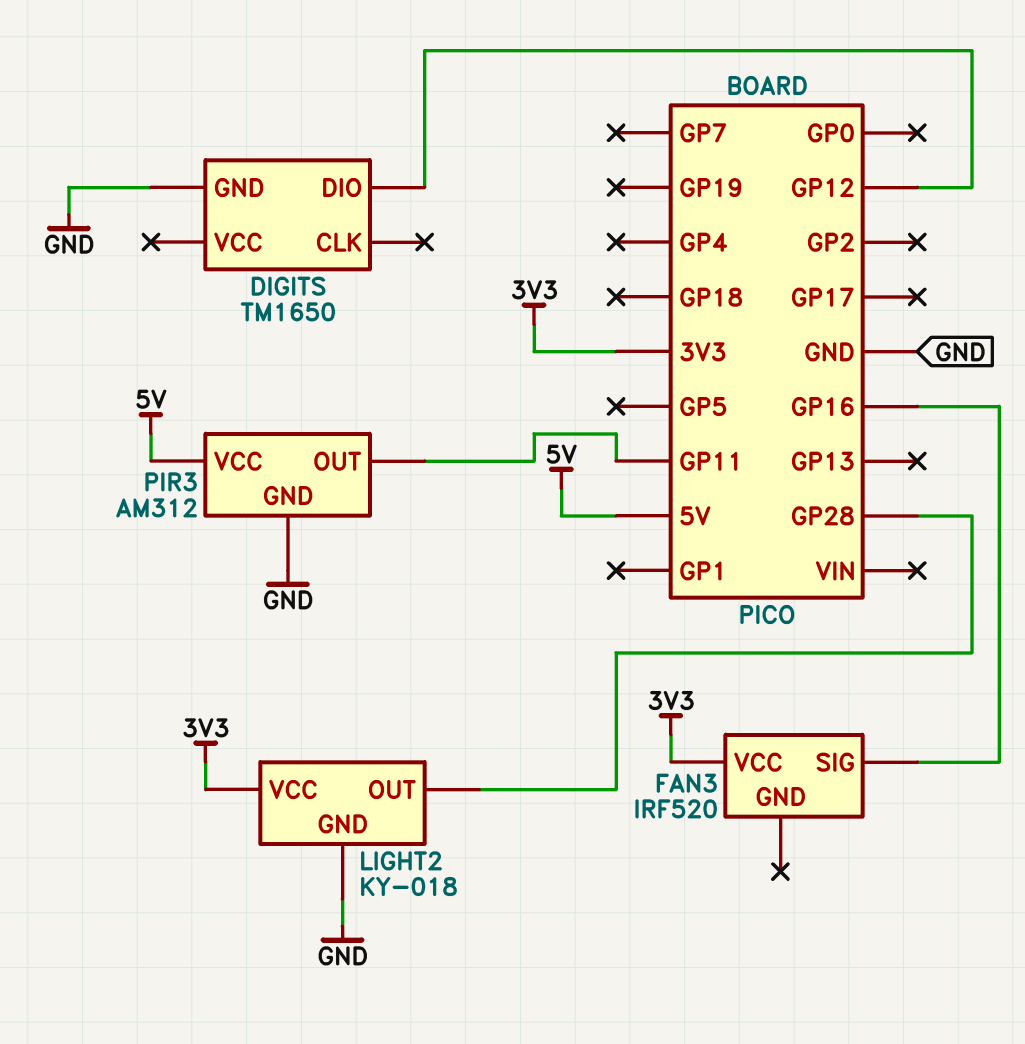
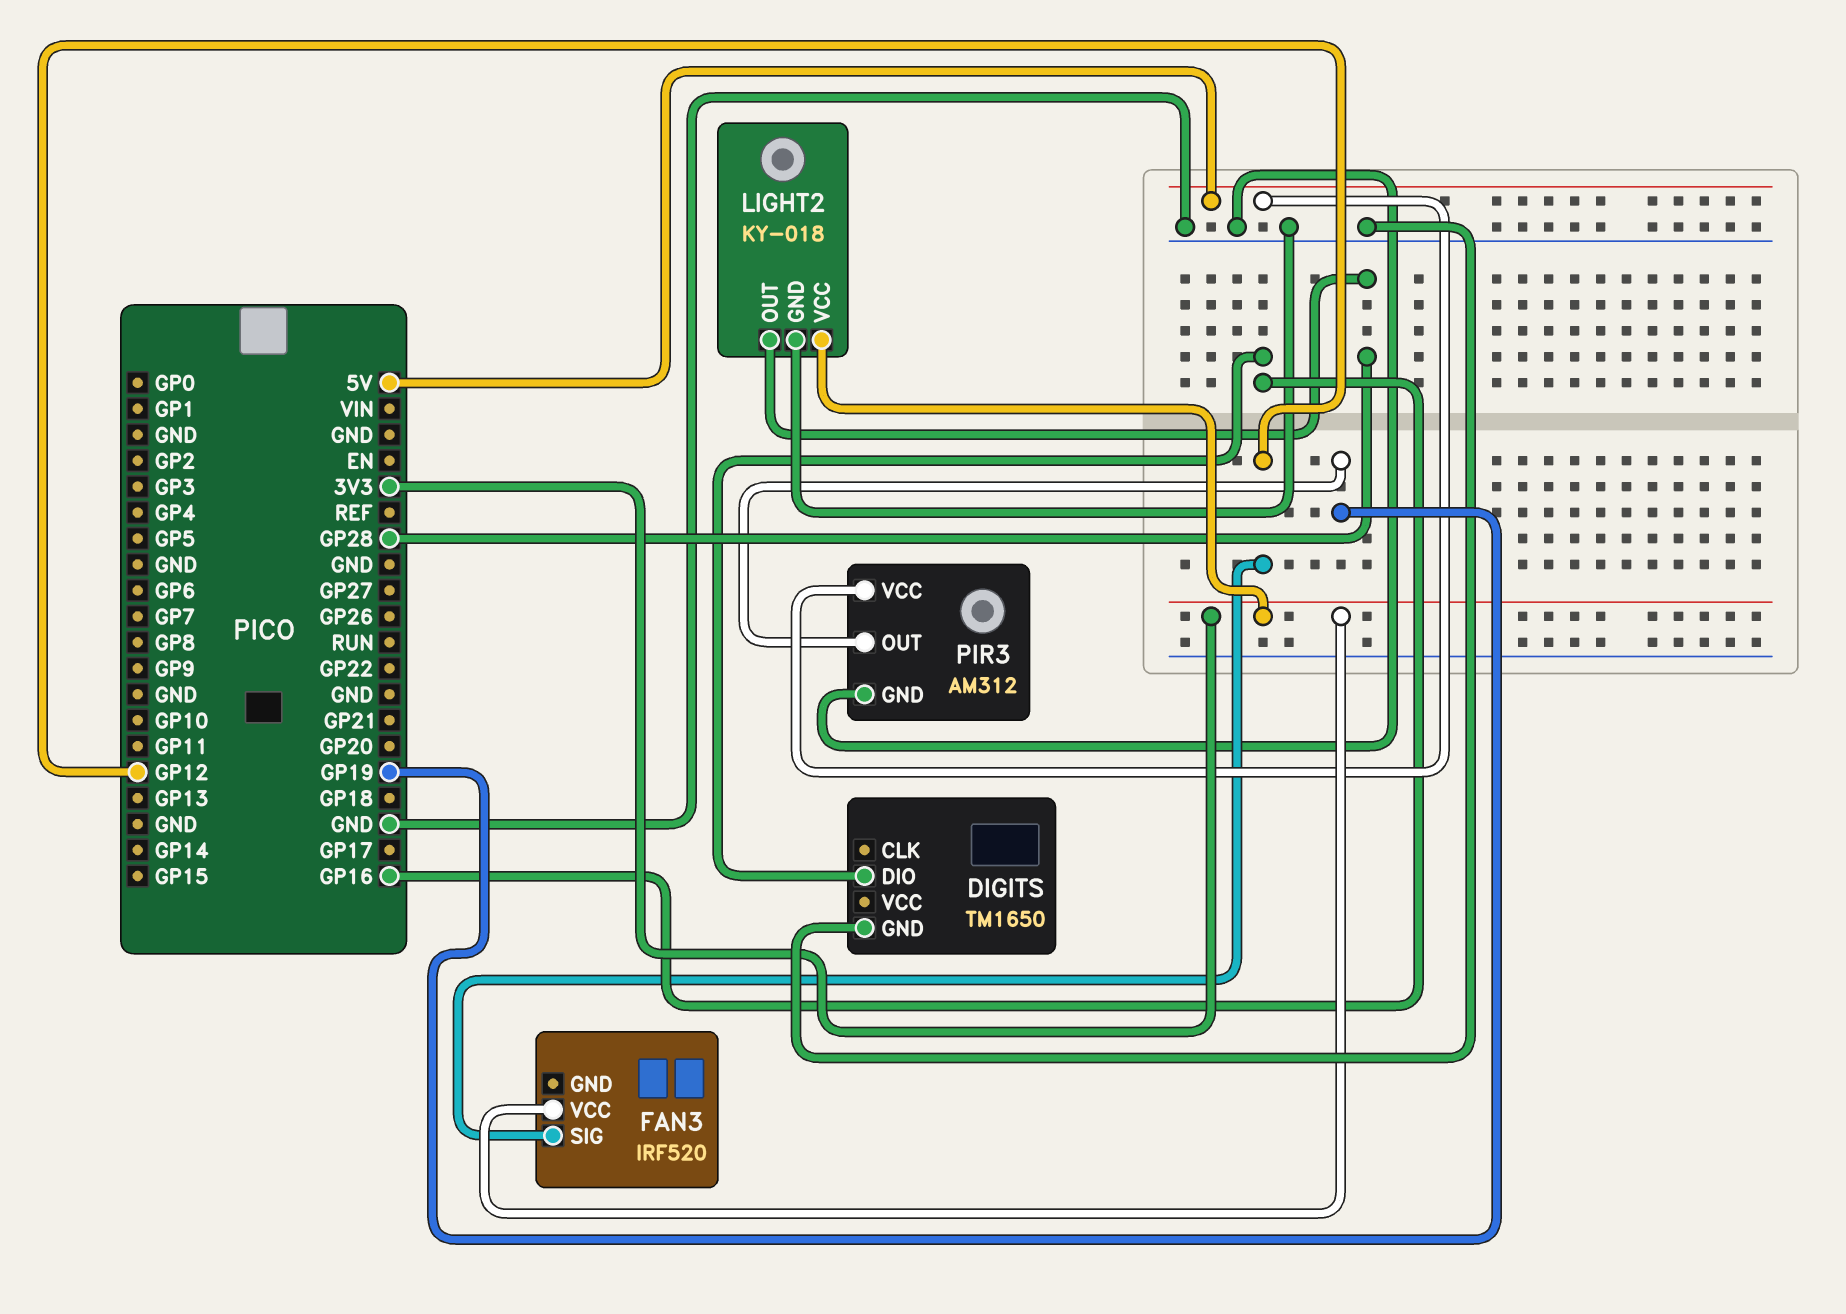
DIGITS pin DIO: GP12 -> GP16
FAN3 pin SIG: GP16 -> GP12
PIR3 pin OUT: GP11 -> GP19

